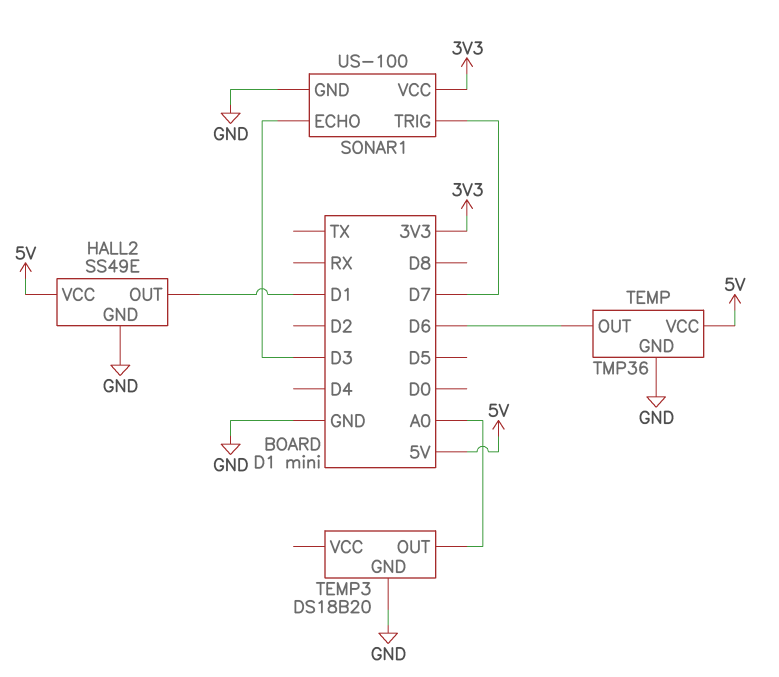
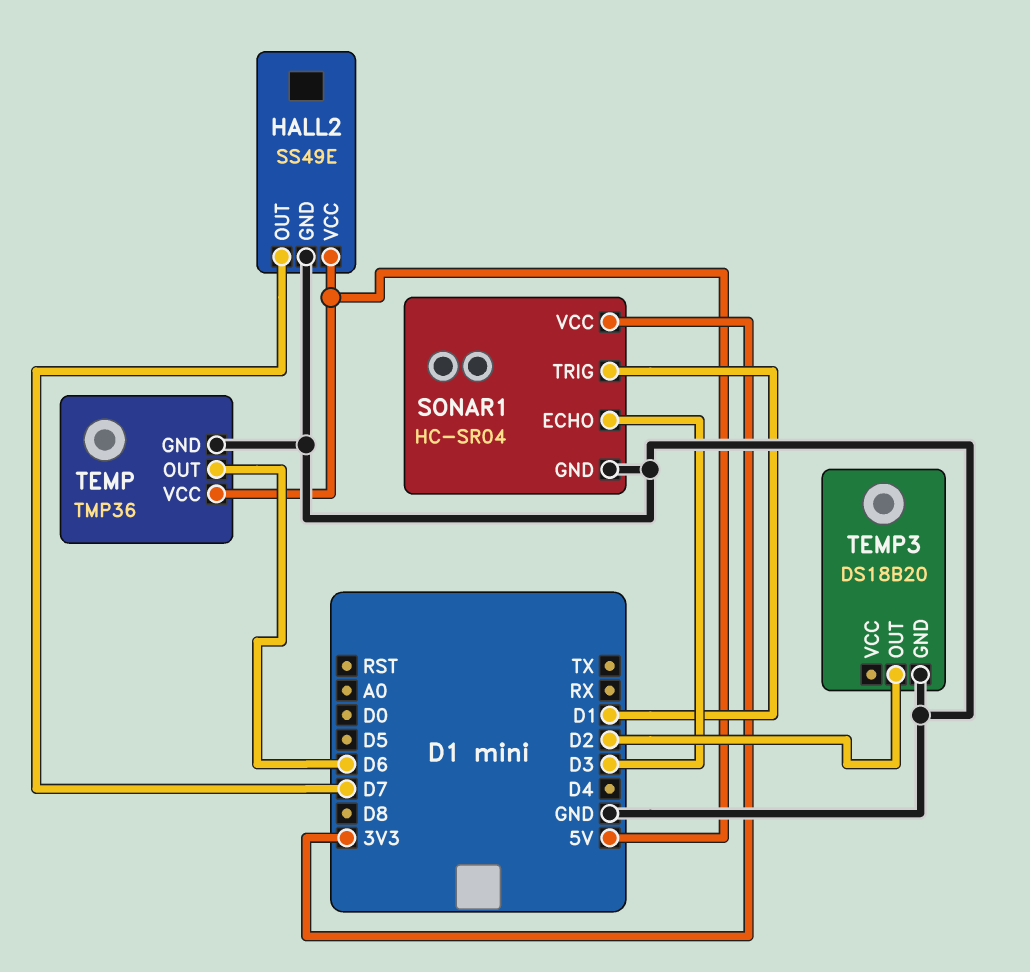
HALL2 pin OUT: D1 -> D7
SONAR1: US-100 -> HC-SR04
SONAR1 pin TRIG: D7 -> D1
TEMP3 pin OUT: A0 -> D2

